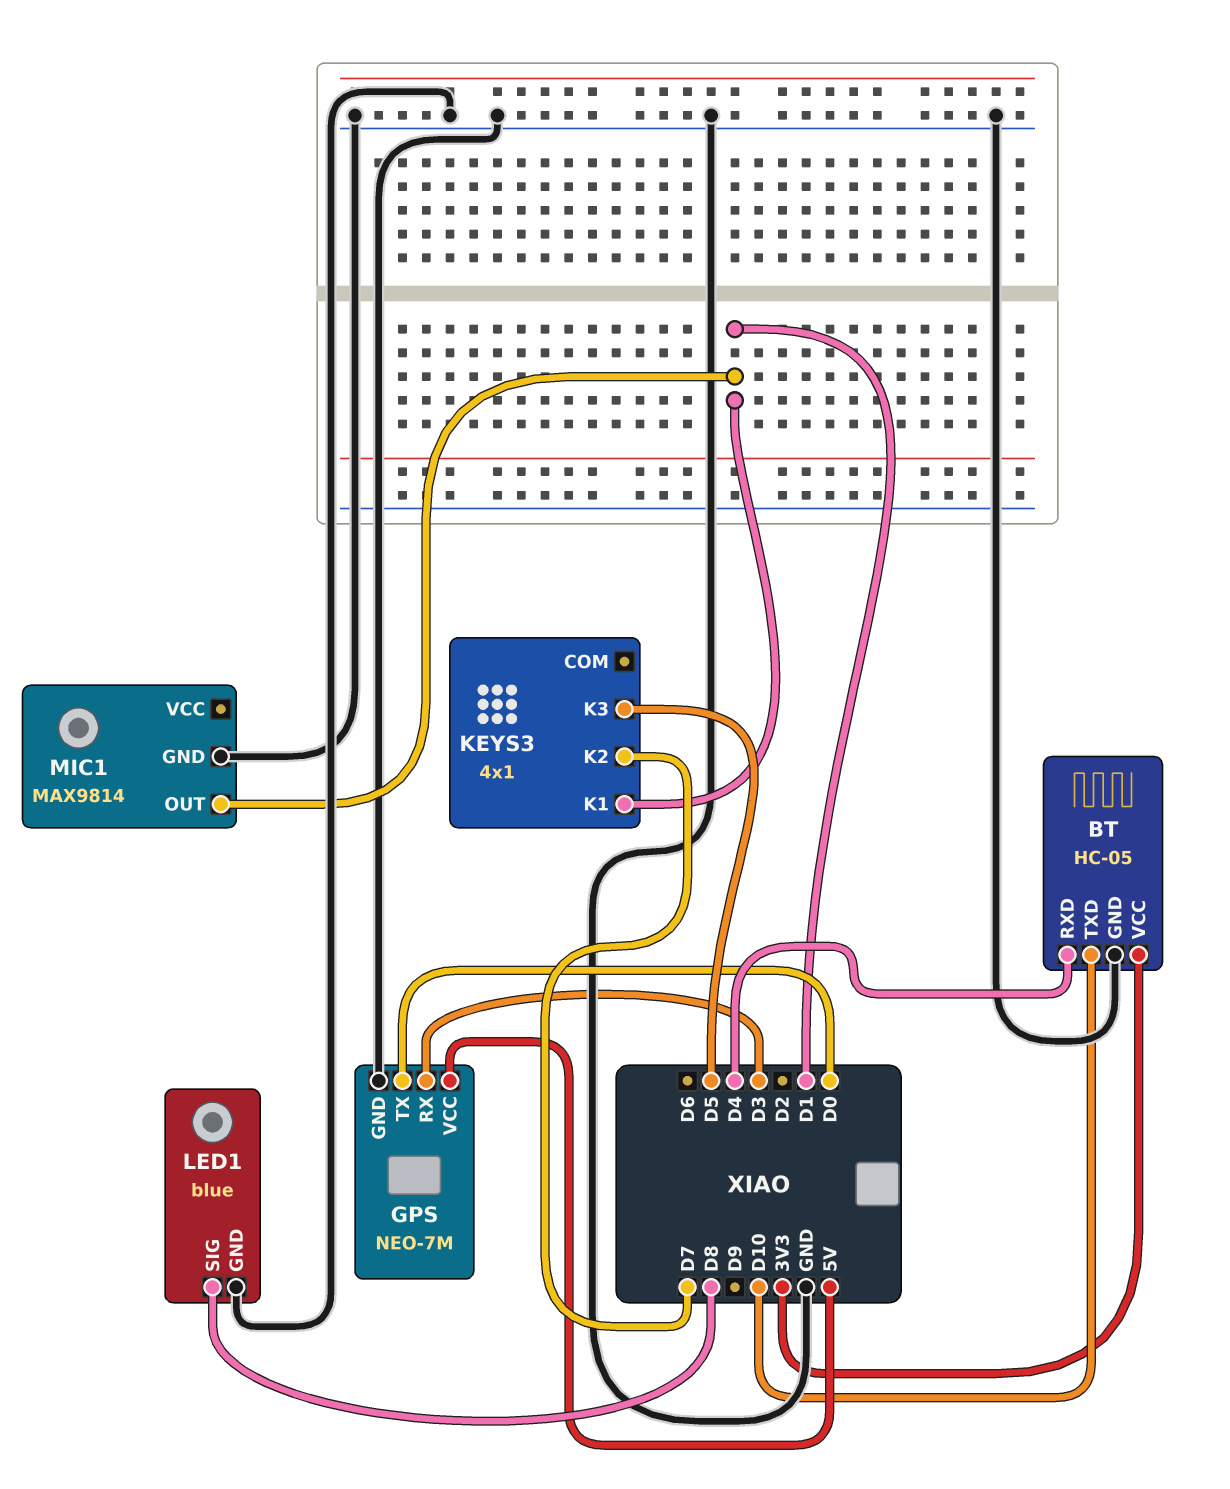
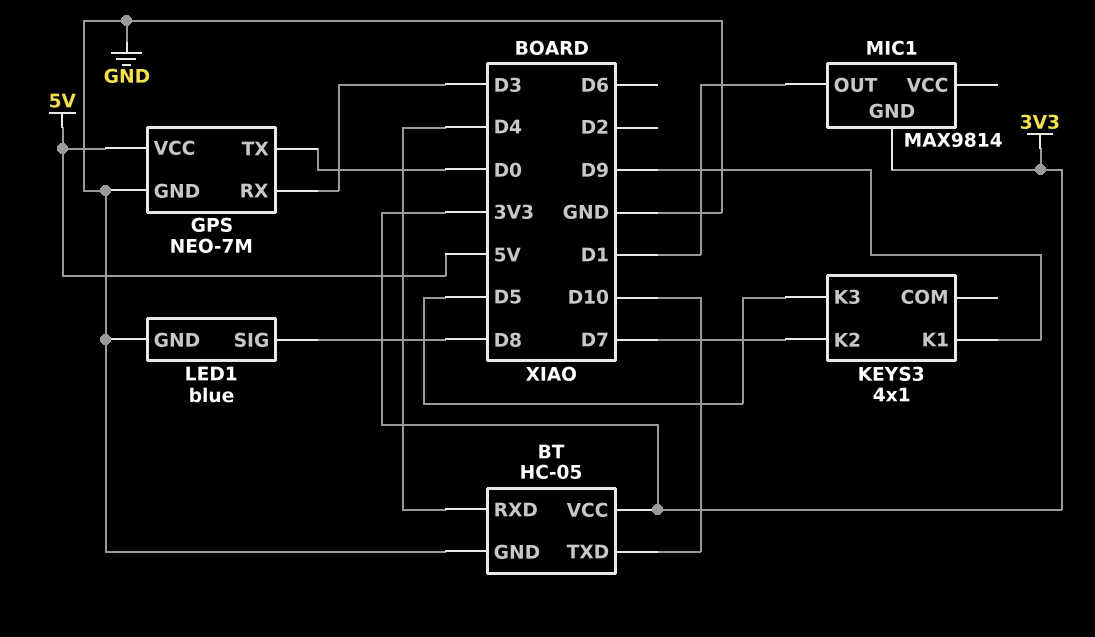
KEYS3 pin K1: D1 -> D9
MIC1 pin GND: GND -> 3V3

